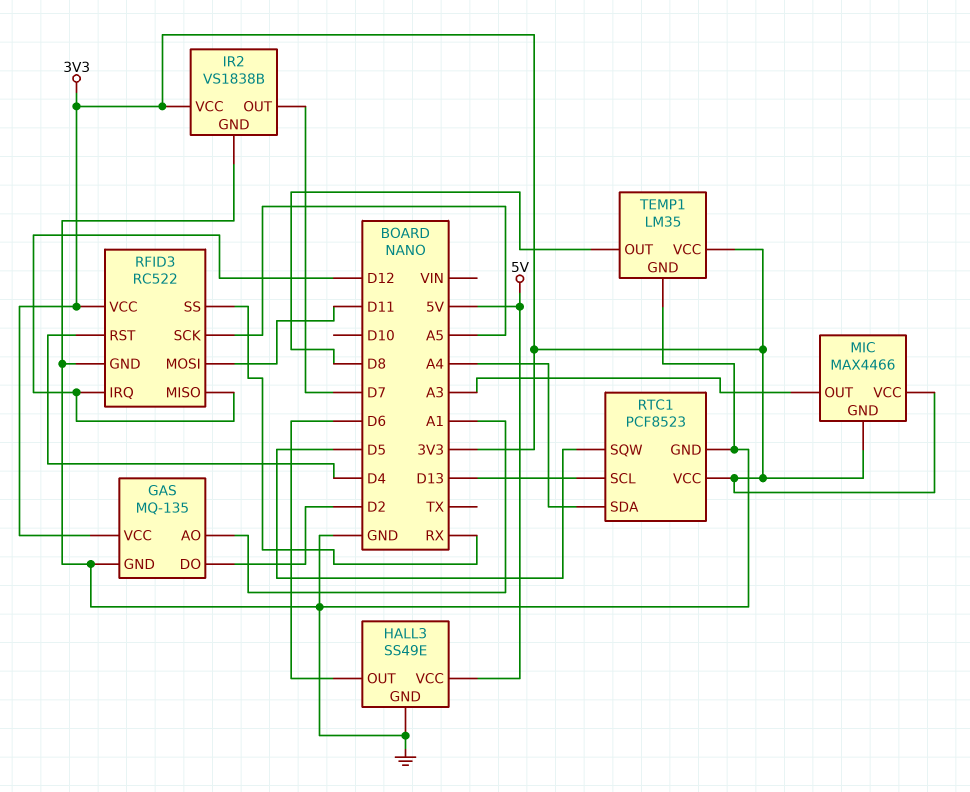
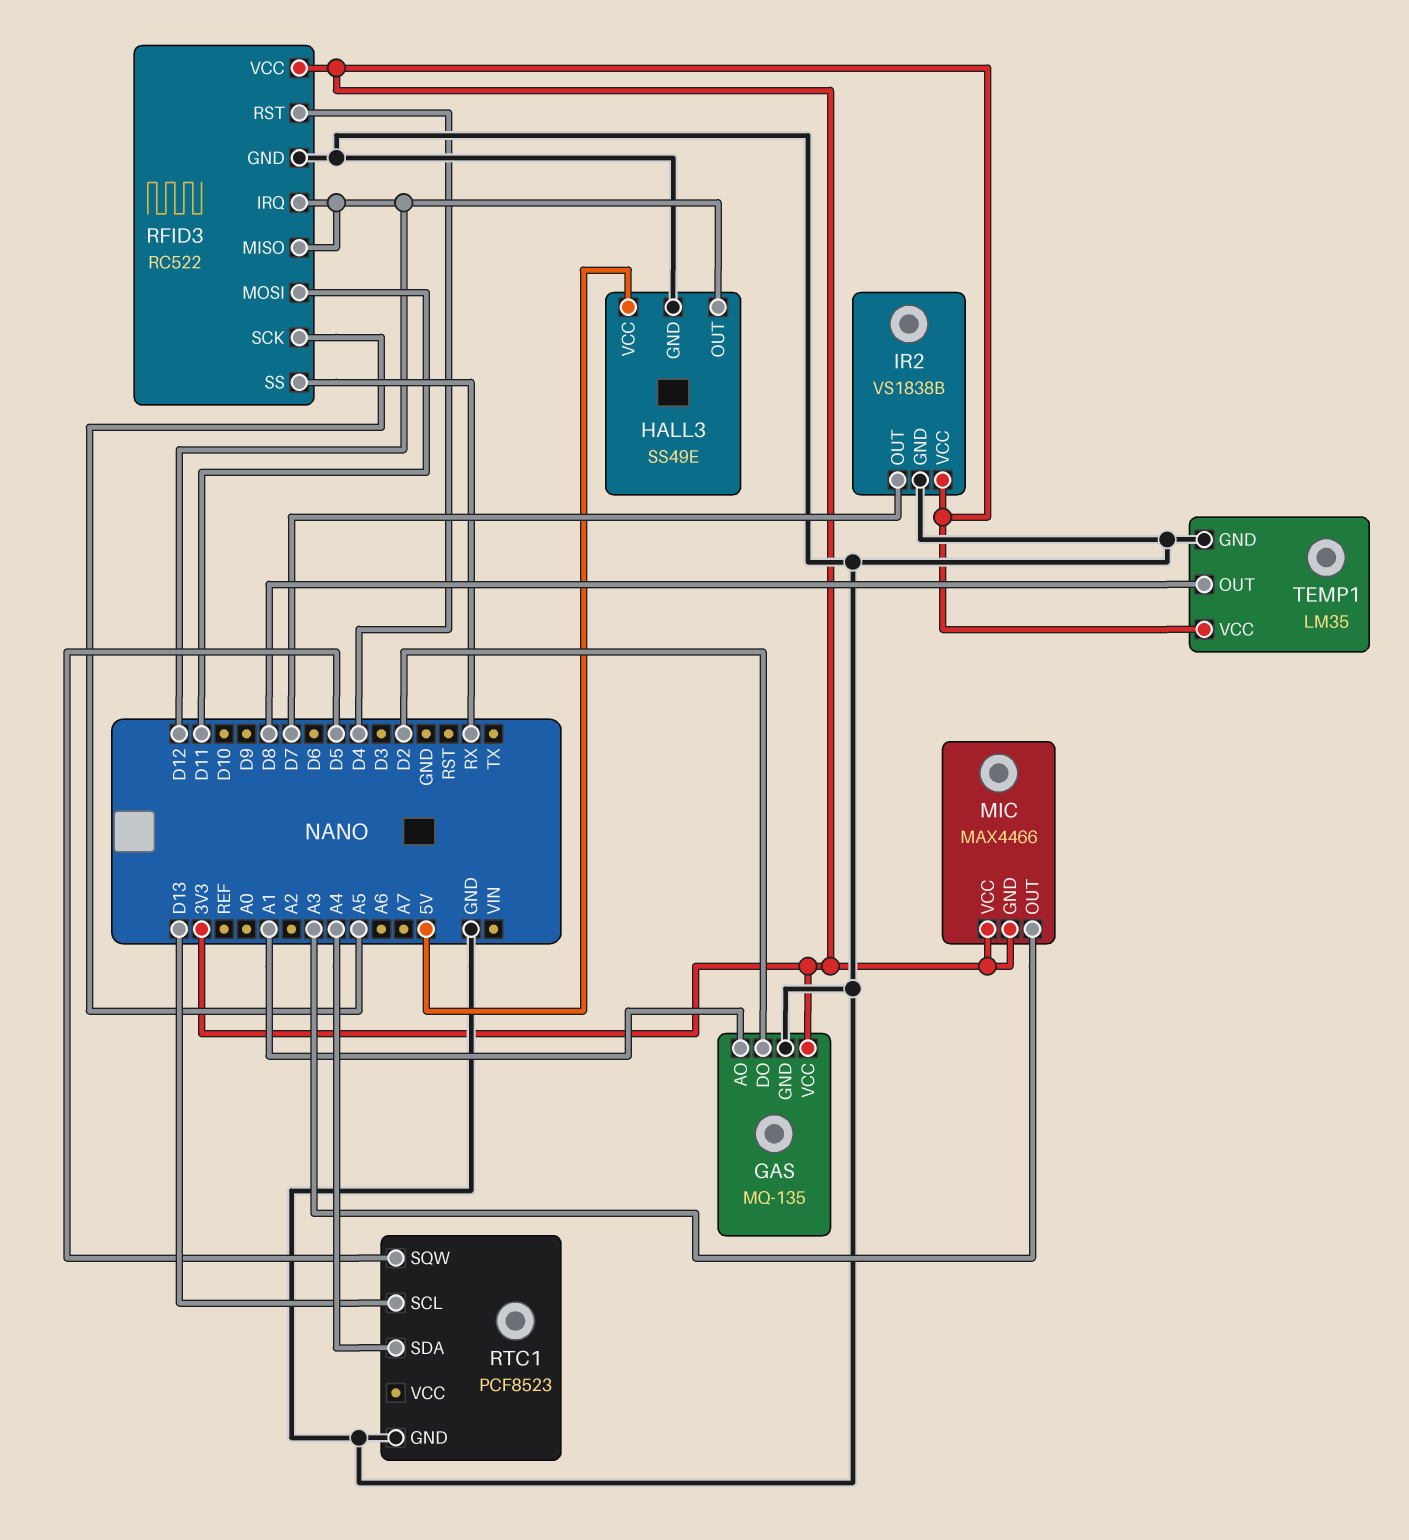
HALL3 pin OUT: D6 -> D12
RTC1 pin VCC: 3V3 -> none

